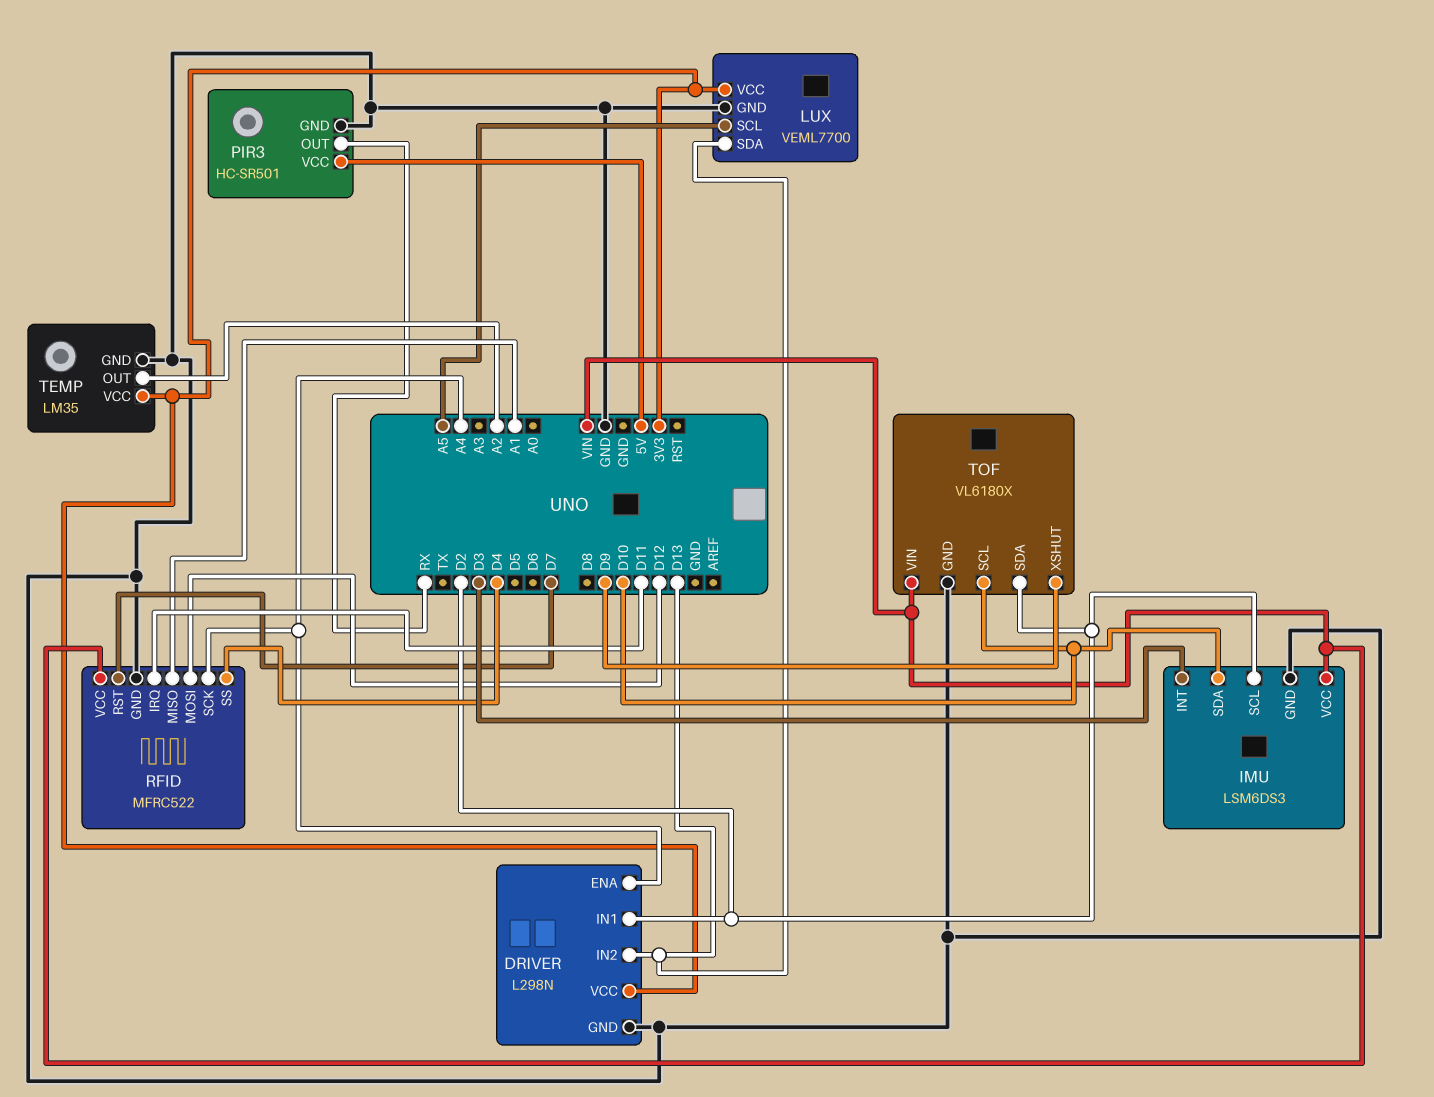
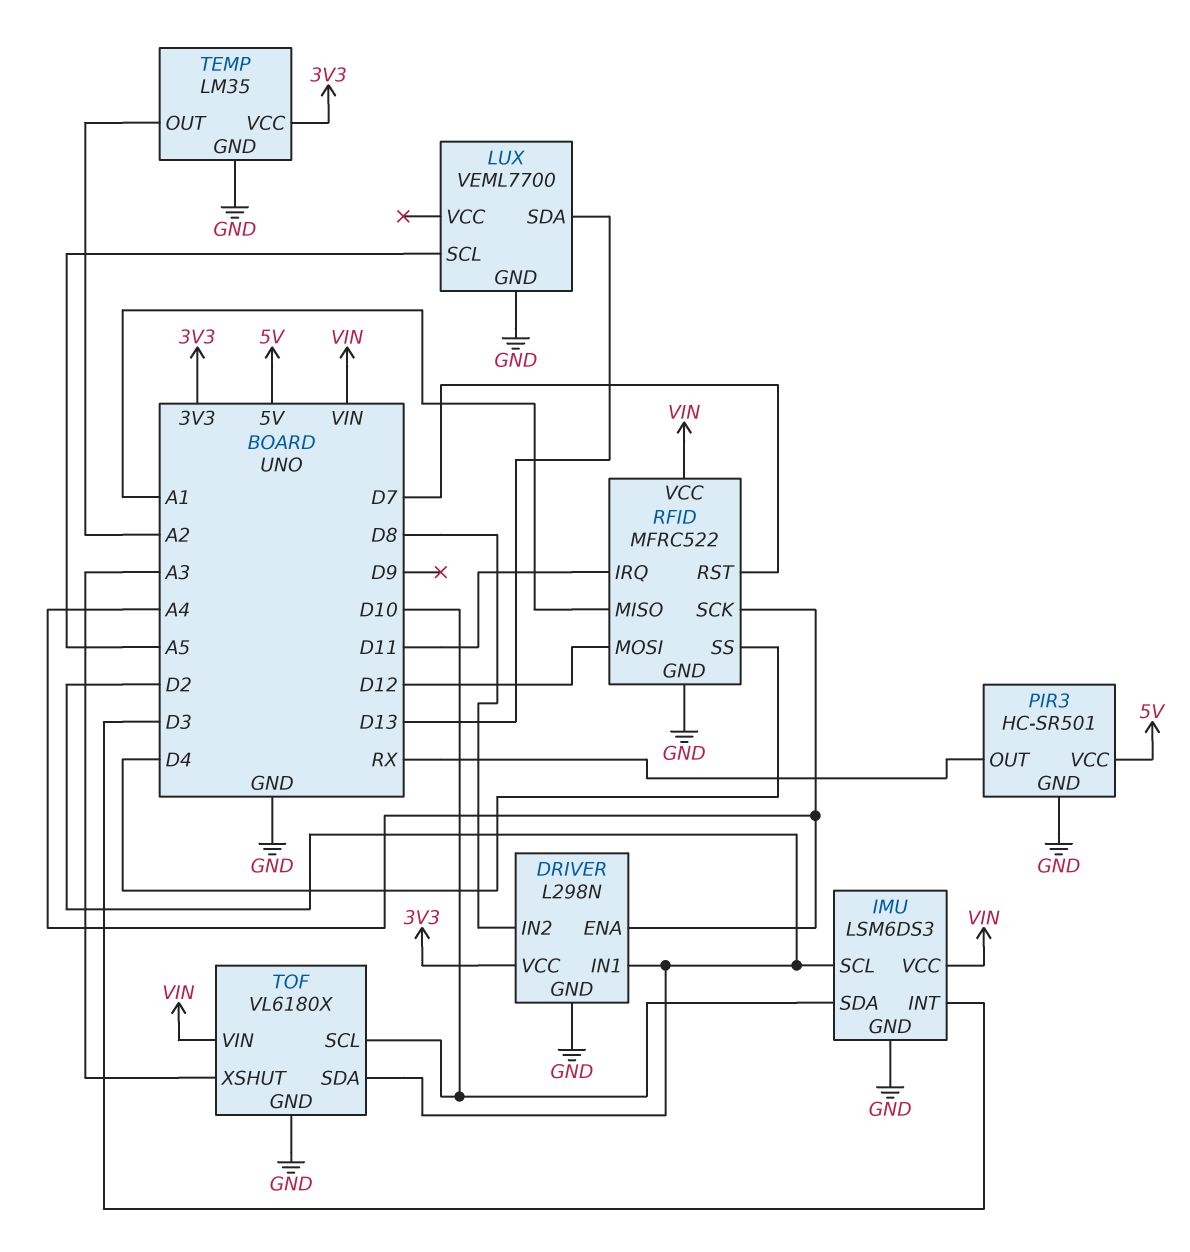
DRIVER pin IN2: D13 -> D8
LUX pin VCC: 3V3 -> none
TOF pin XSHUT: D9 -> A3

